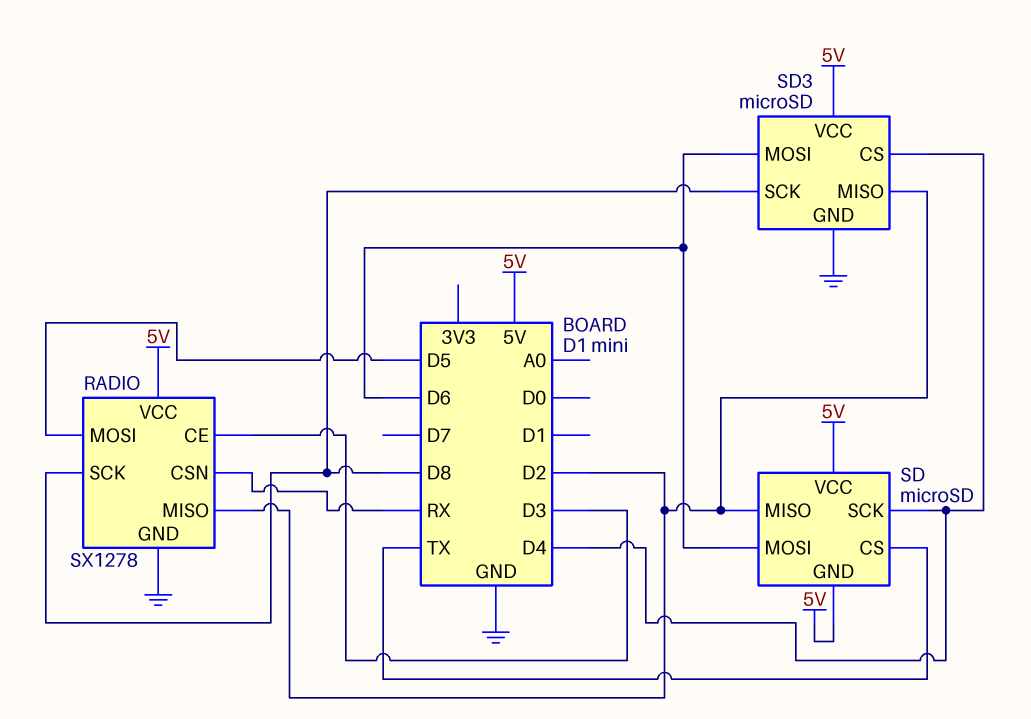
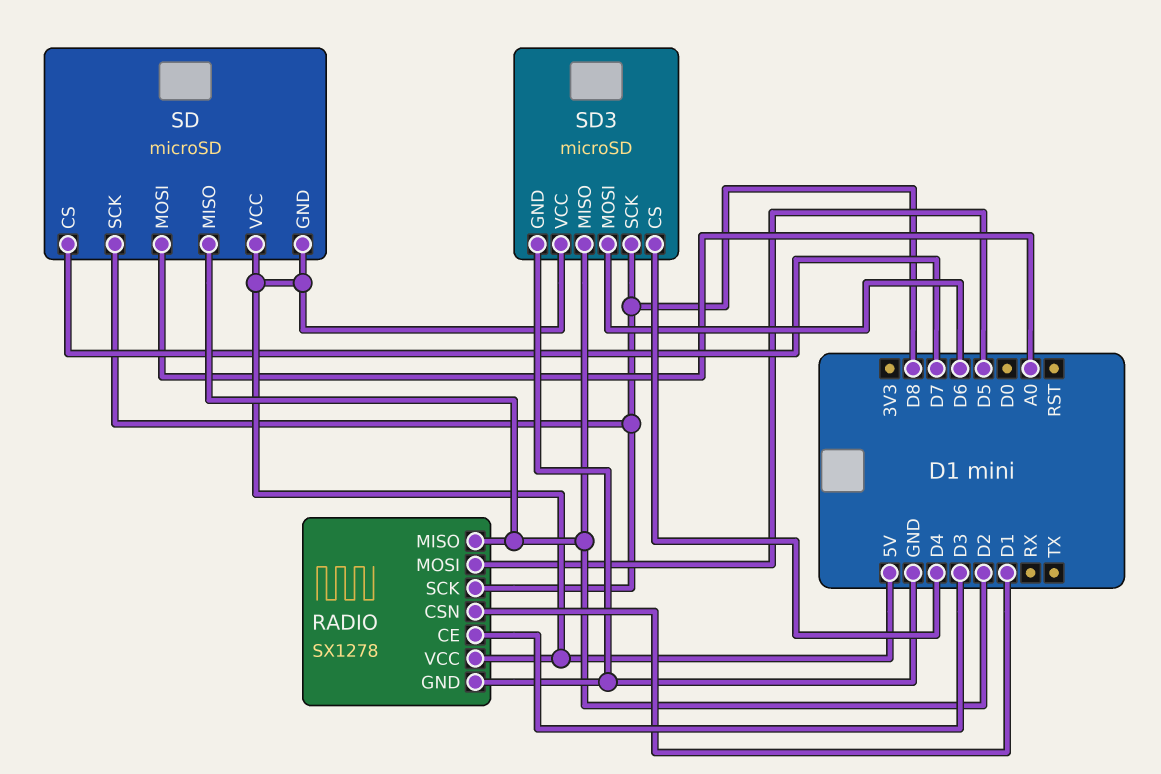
RADIO pin CSN: RX -> D1
SD pin CS: TX -> D7
SD pin MOSI: D6 -> A0
SD pin SCK: D4 -> D8

